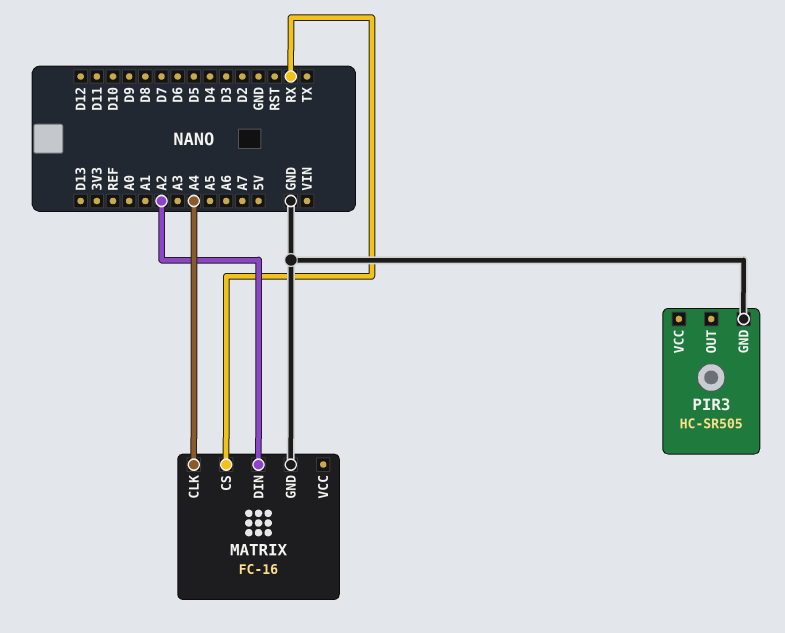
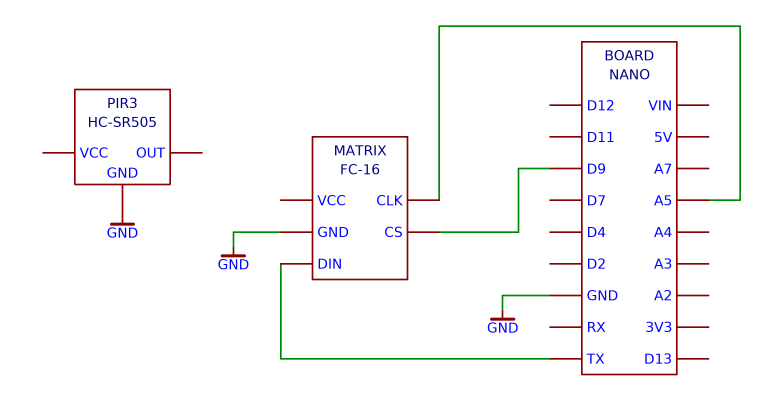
MATRIX pin CLK: A4 -> A5
MATRIX pin CS: RX -> D9
MATRIX pin DIN: A2 -> TX

